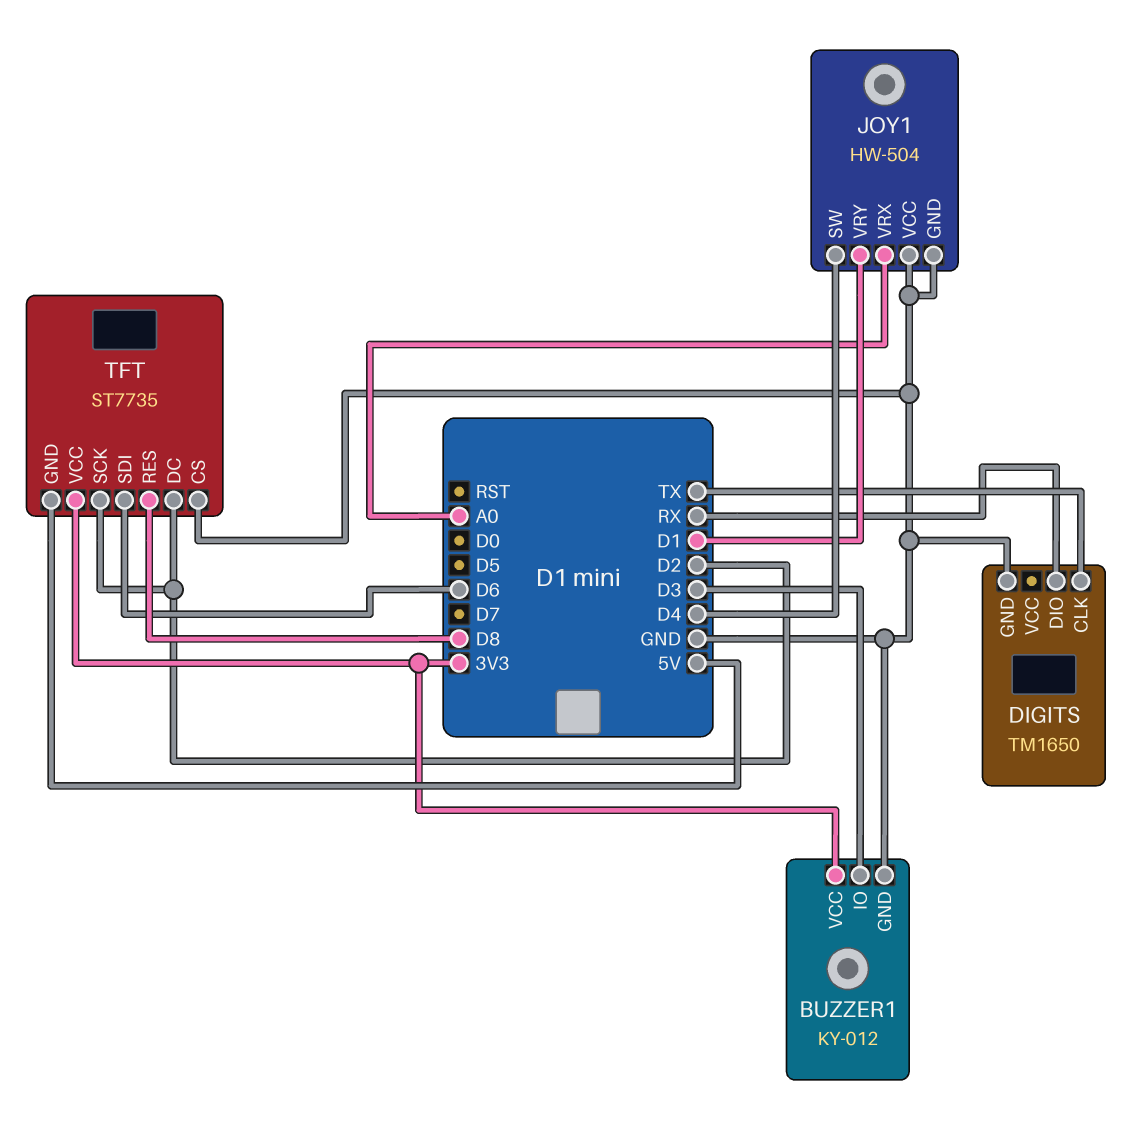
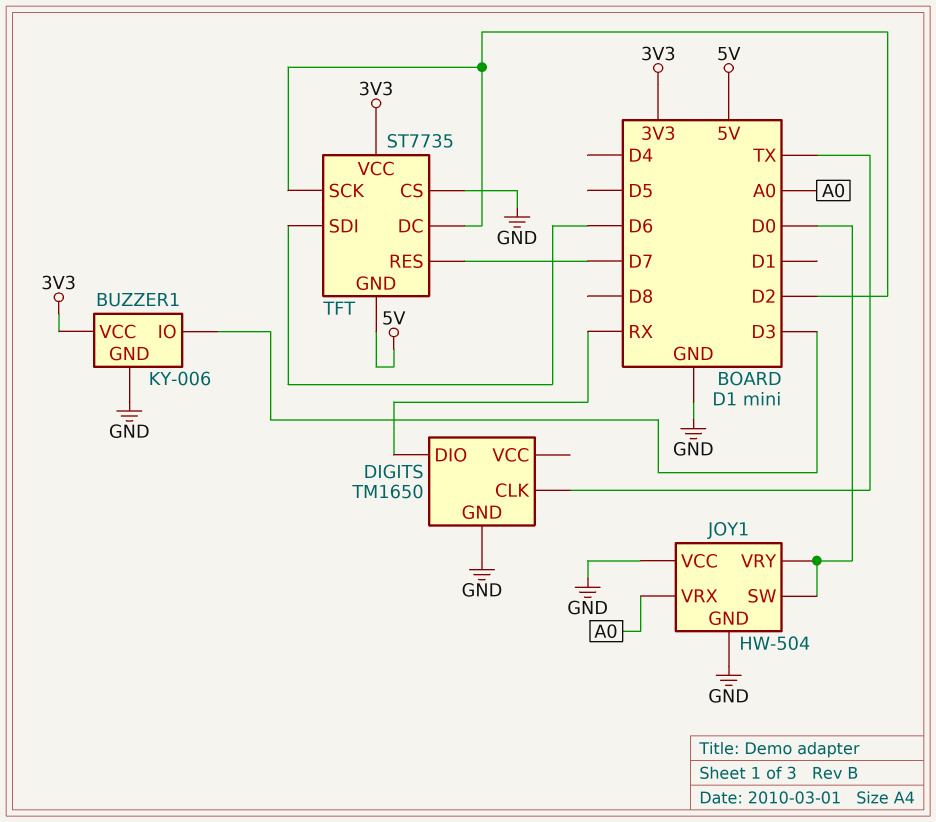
BUZZER1: KY-012 -> KY-006
JOY1 pin SW: D4 -> D0
JOY1 pin VRY: D1 -> D0
TFT pin RES: D8 -> D7

